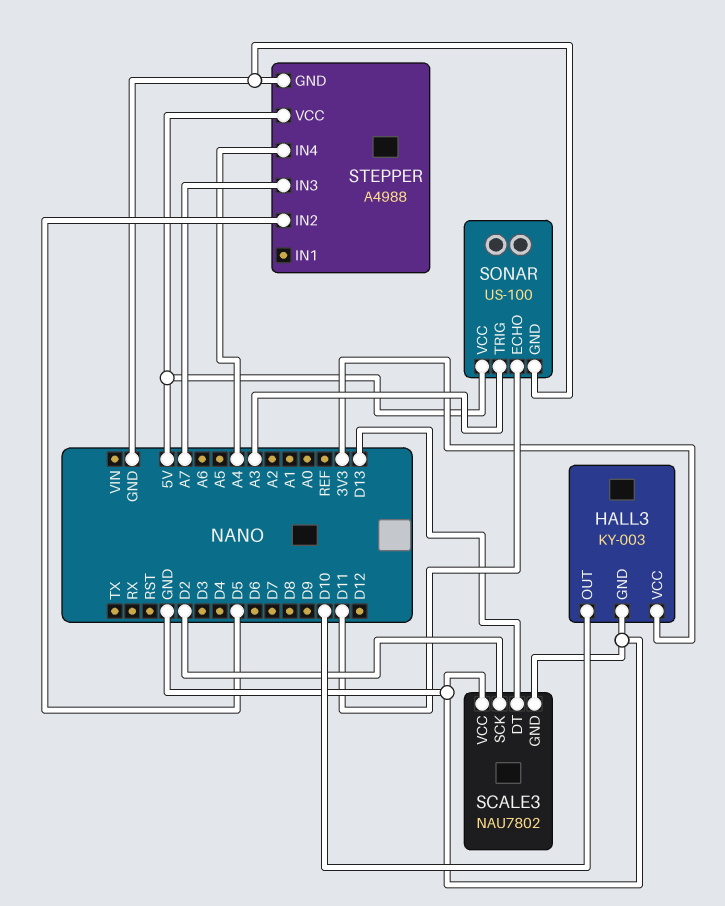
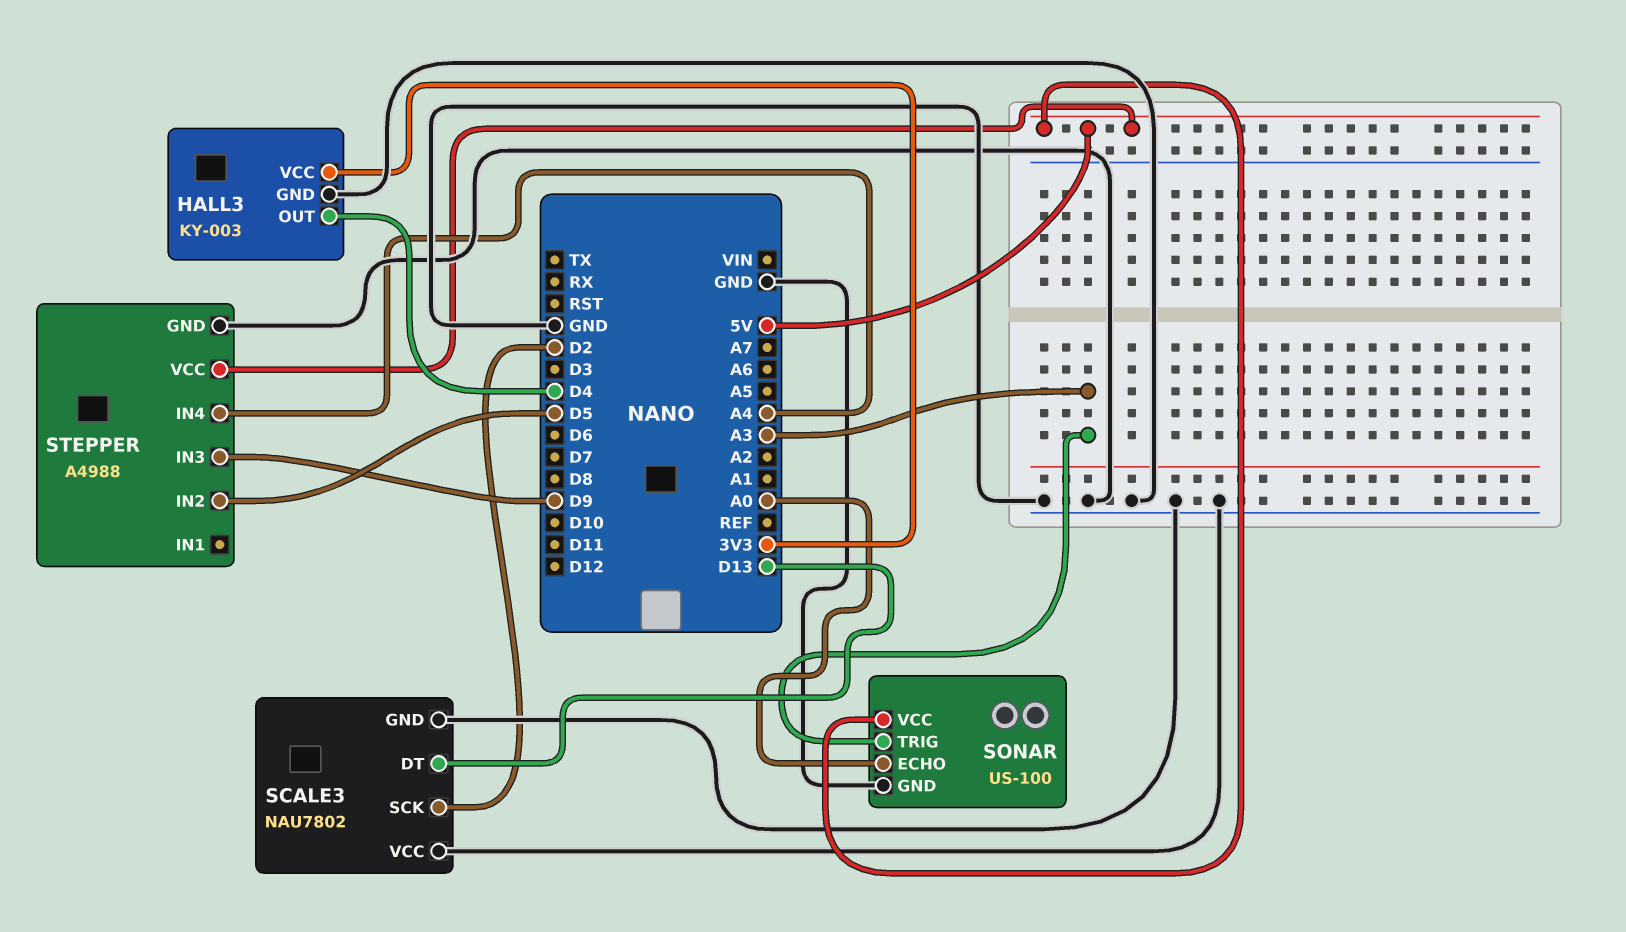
HALL3 pin OUT: D10 -> D4
SONAR pin ECHO: D11 -> A0
STEPPER pin IN3: A7 -> D9

